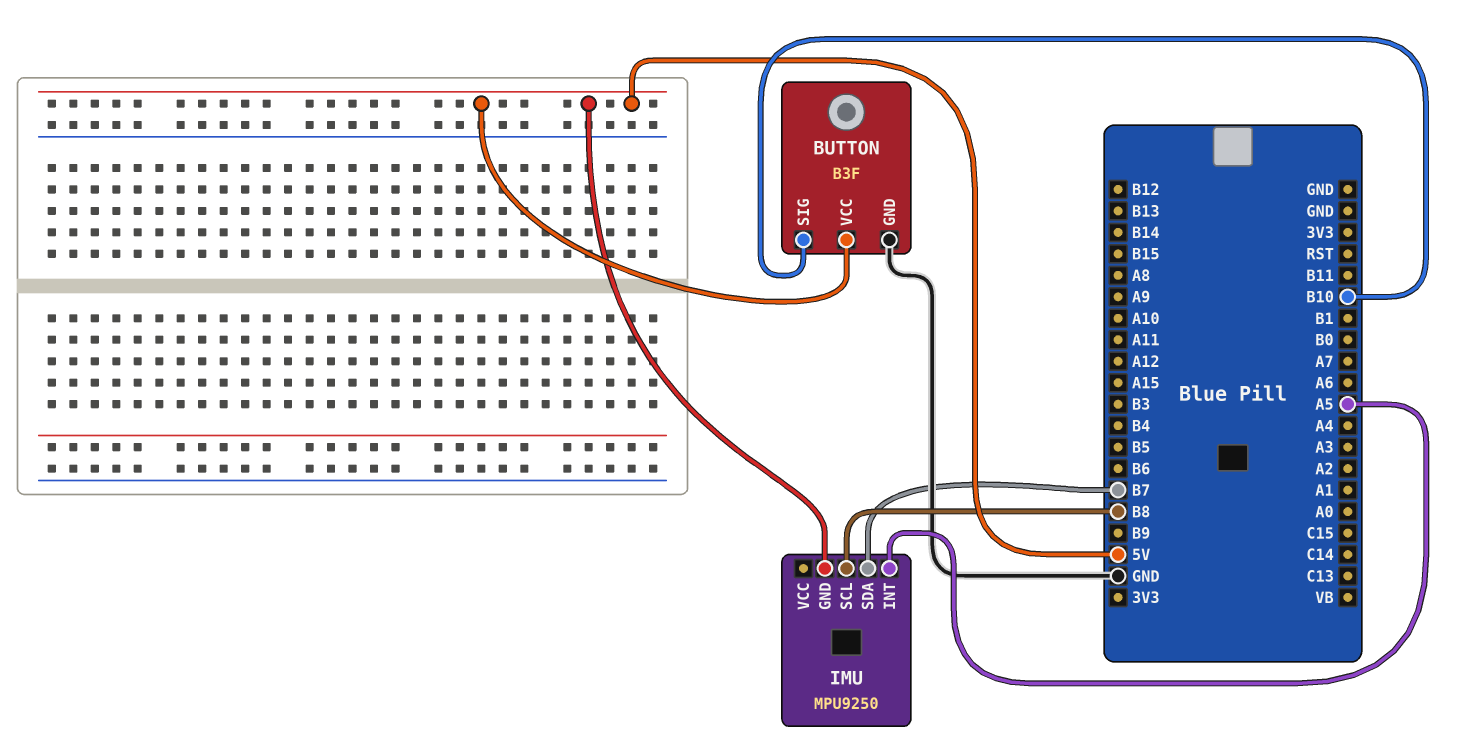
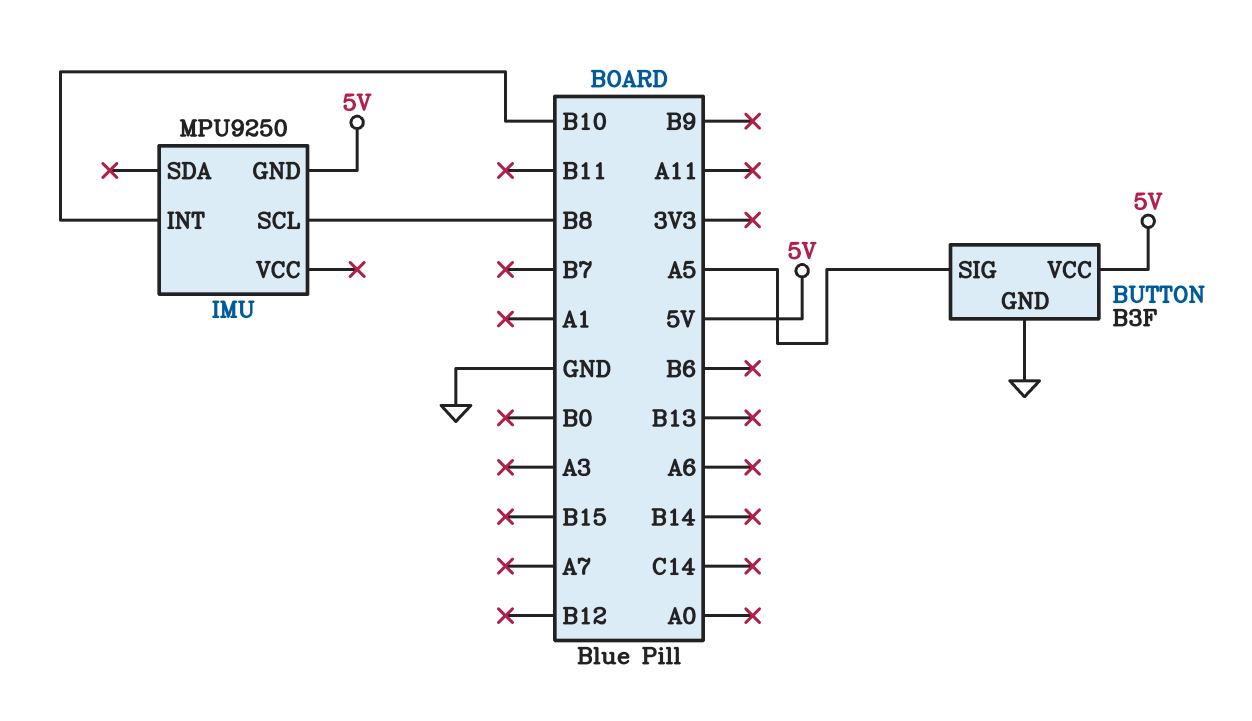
BUTTON pin SIG: B10 -> A5
IMU pin INT: A5 -> B10
IMU pin SDA: B7 -> none

